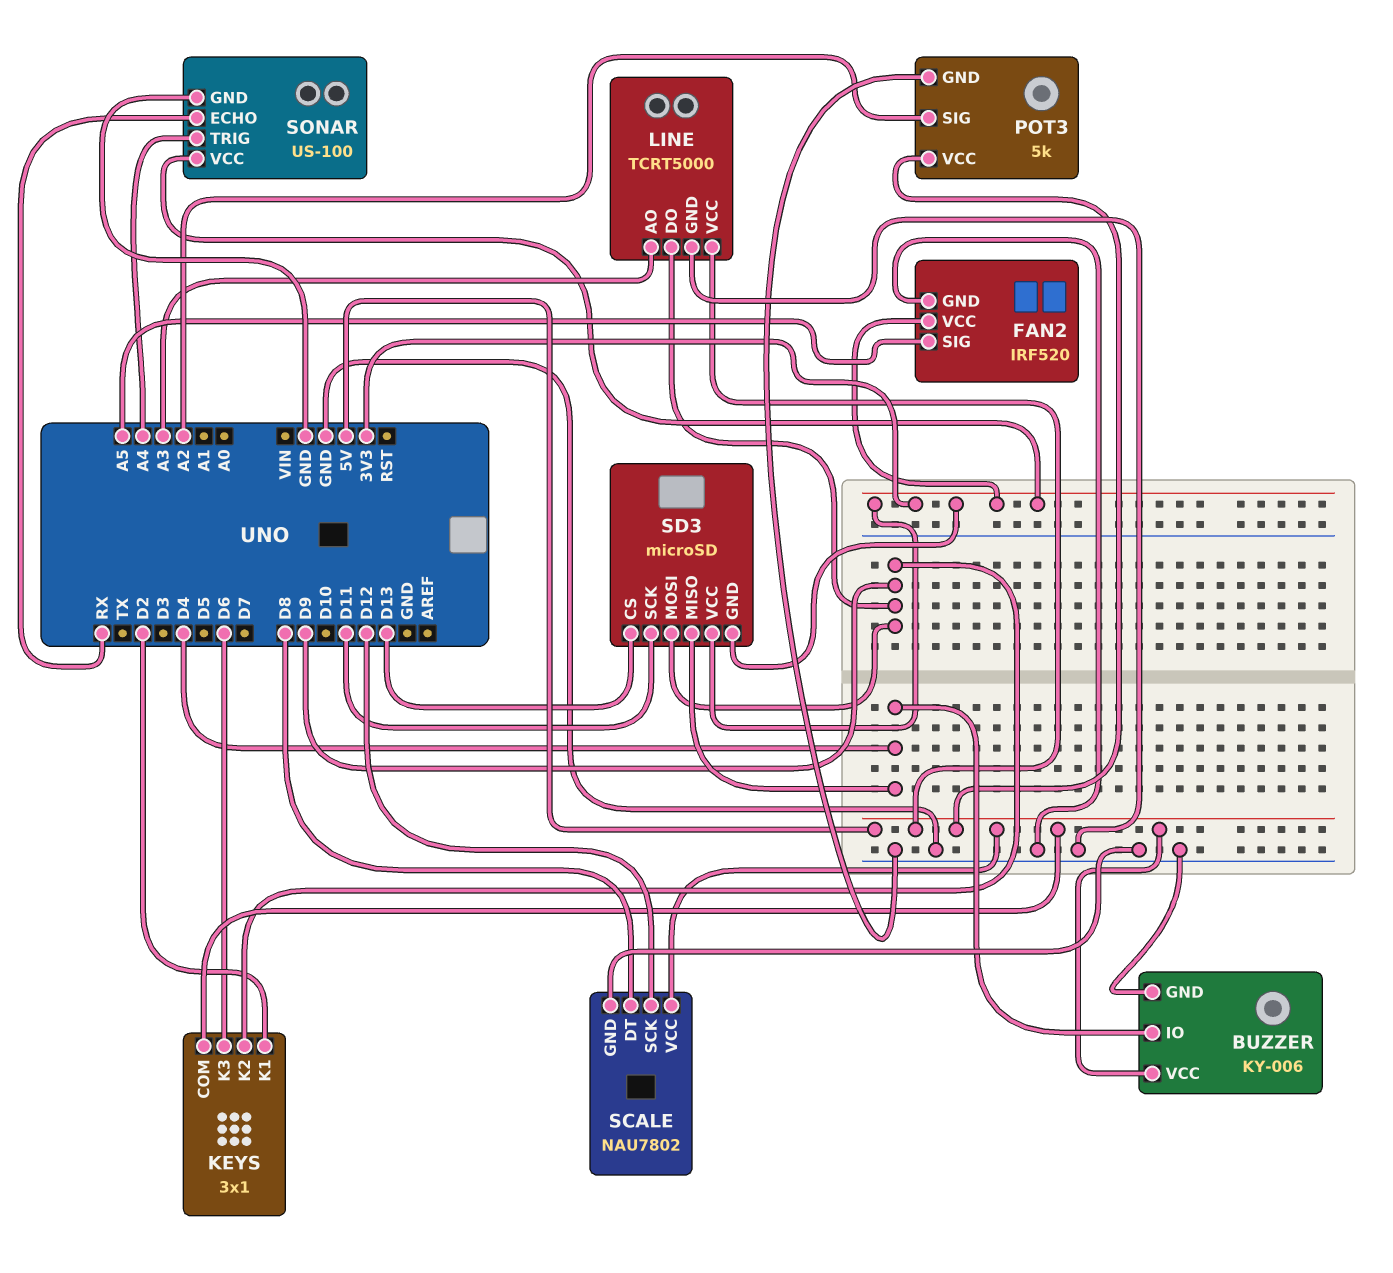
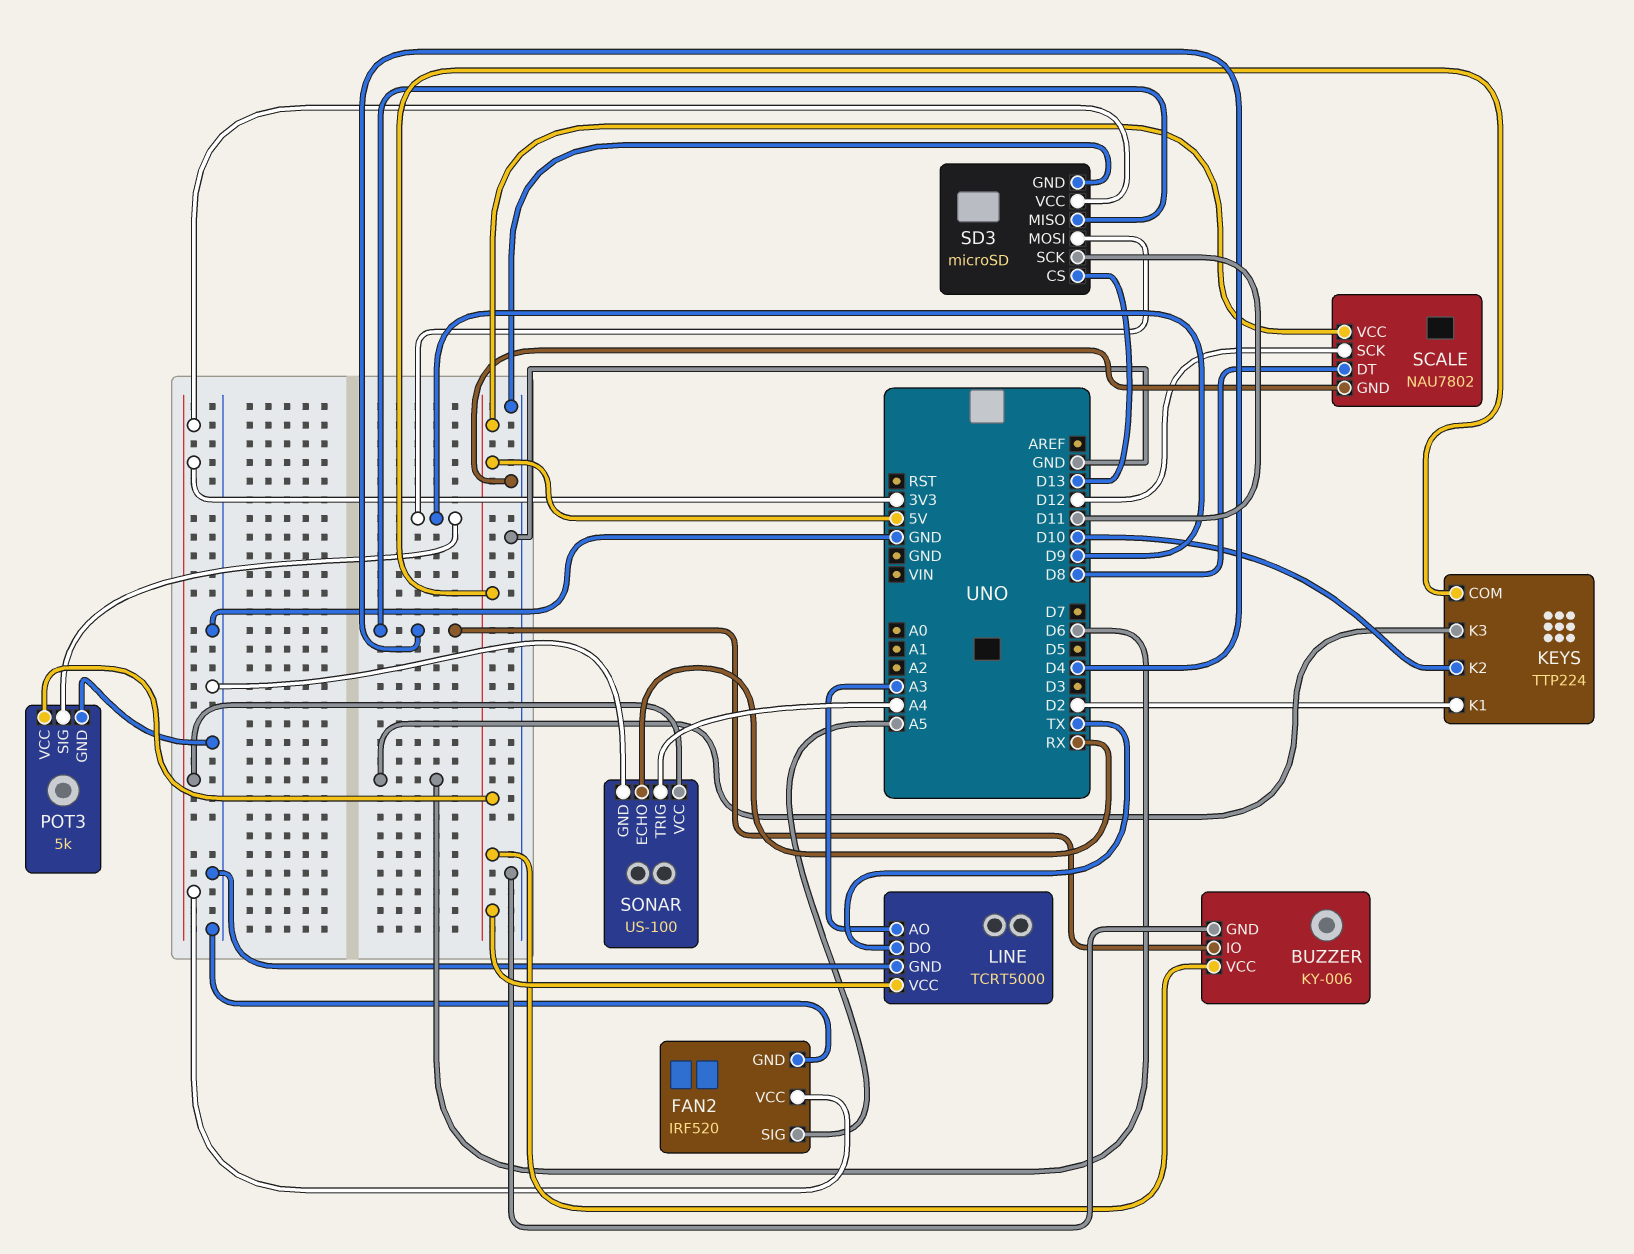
KEYS: 3x1 -> TTP224
KEYS pin K2: D9 -> D10
LINE pin DO: D9 -> TX
POT3 pin SIG: A2 -> D9
SD3 pin GND: 3V3 -> GND

